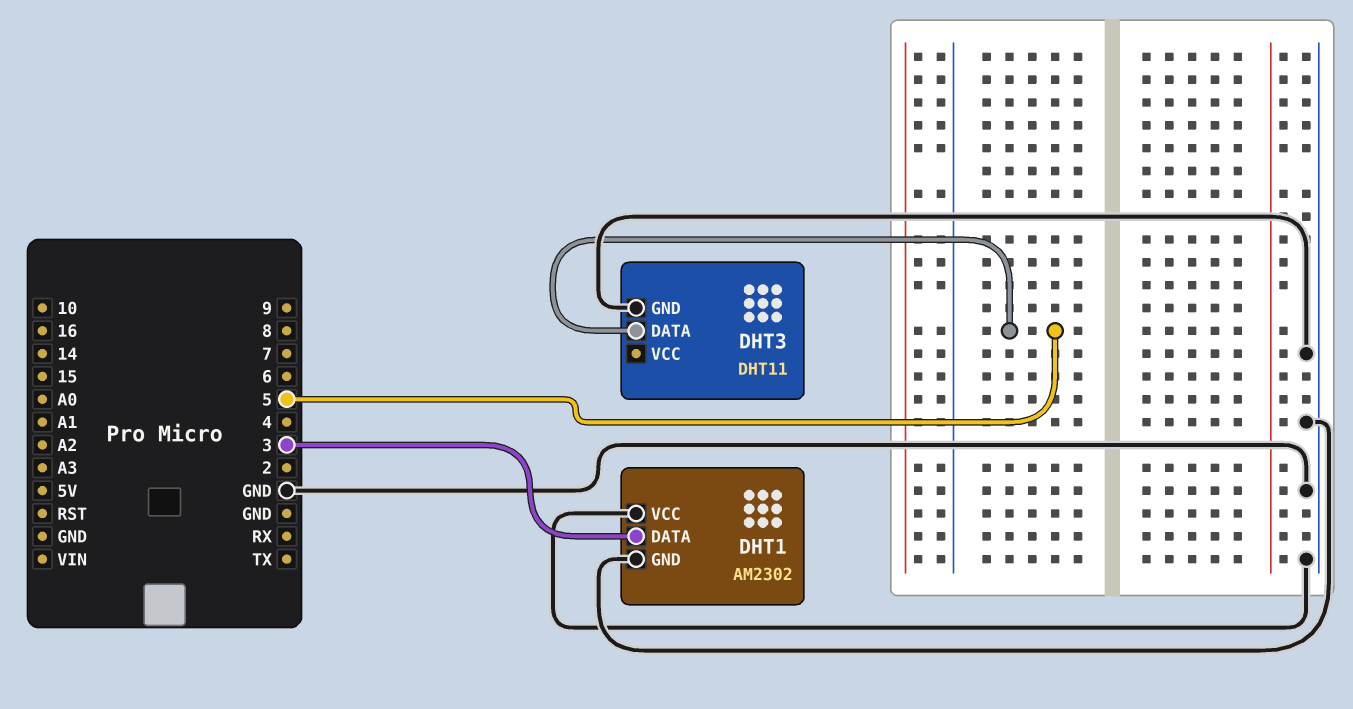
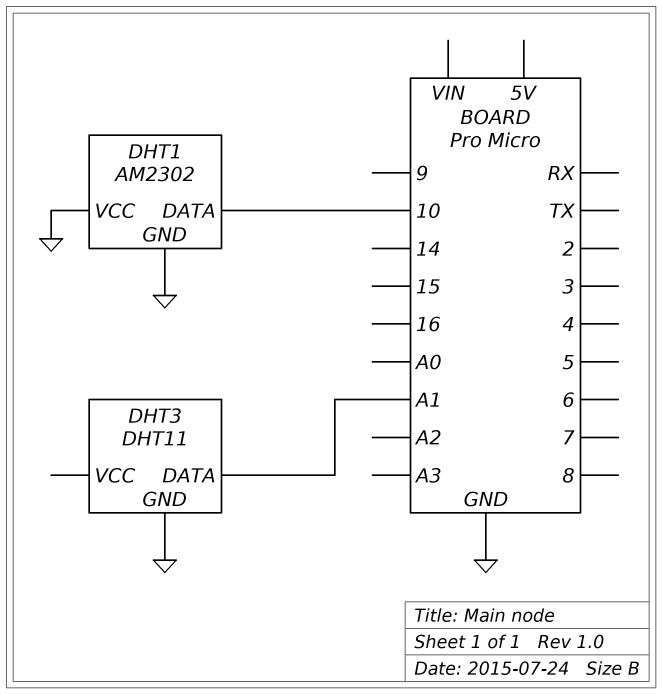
DHT1 pin DATA: 3 -> 10
DHT3 pin DATA: 5 -> A1

